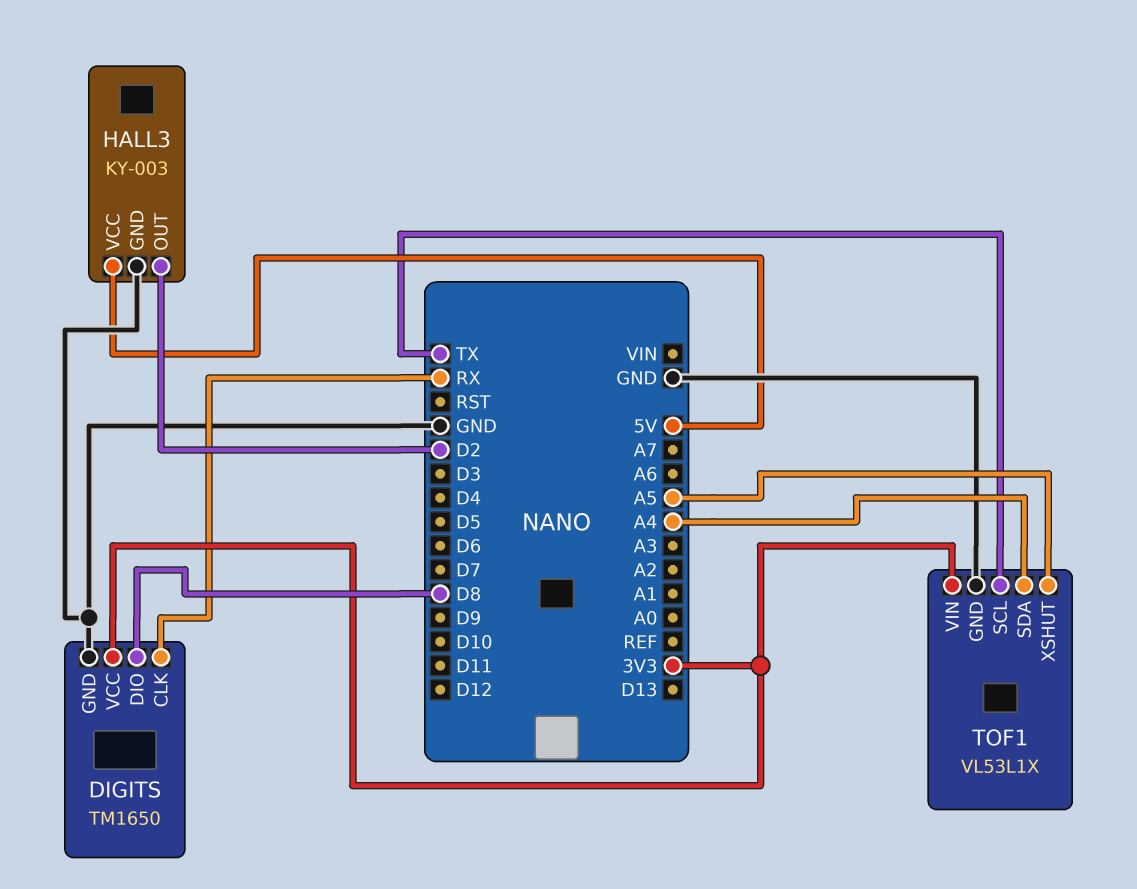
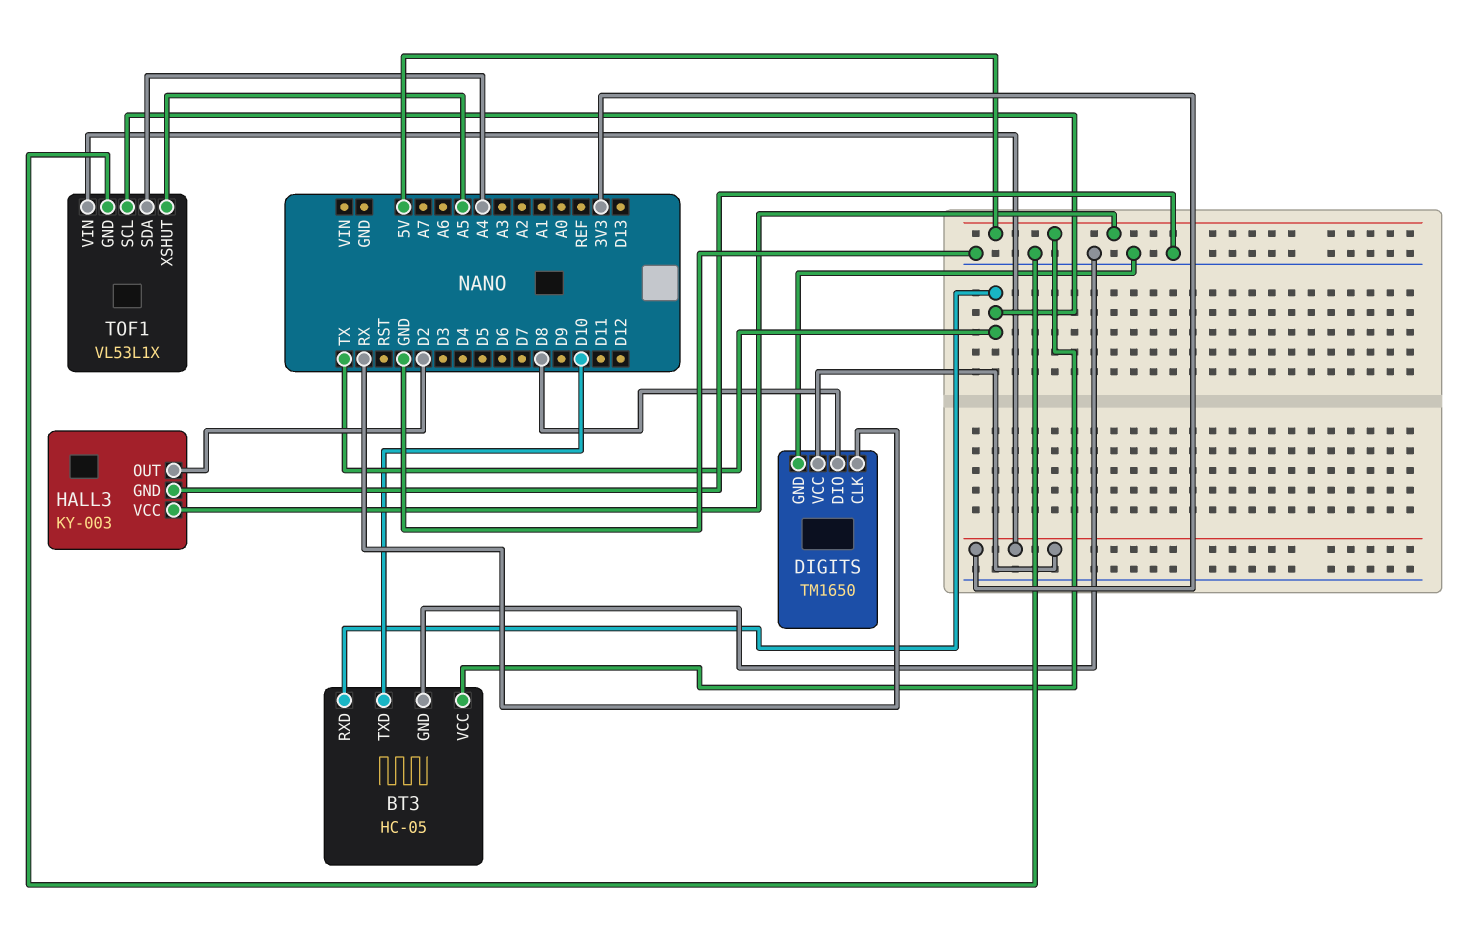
BT3: none -> HC-05
BT3 pin GND: none -> GND
BT3 pin RXD: none -> TX
BT3 pin TXD: none -> D10
BT3 pin VCC: none -> 5V

